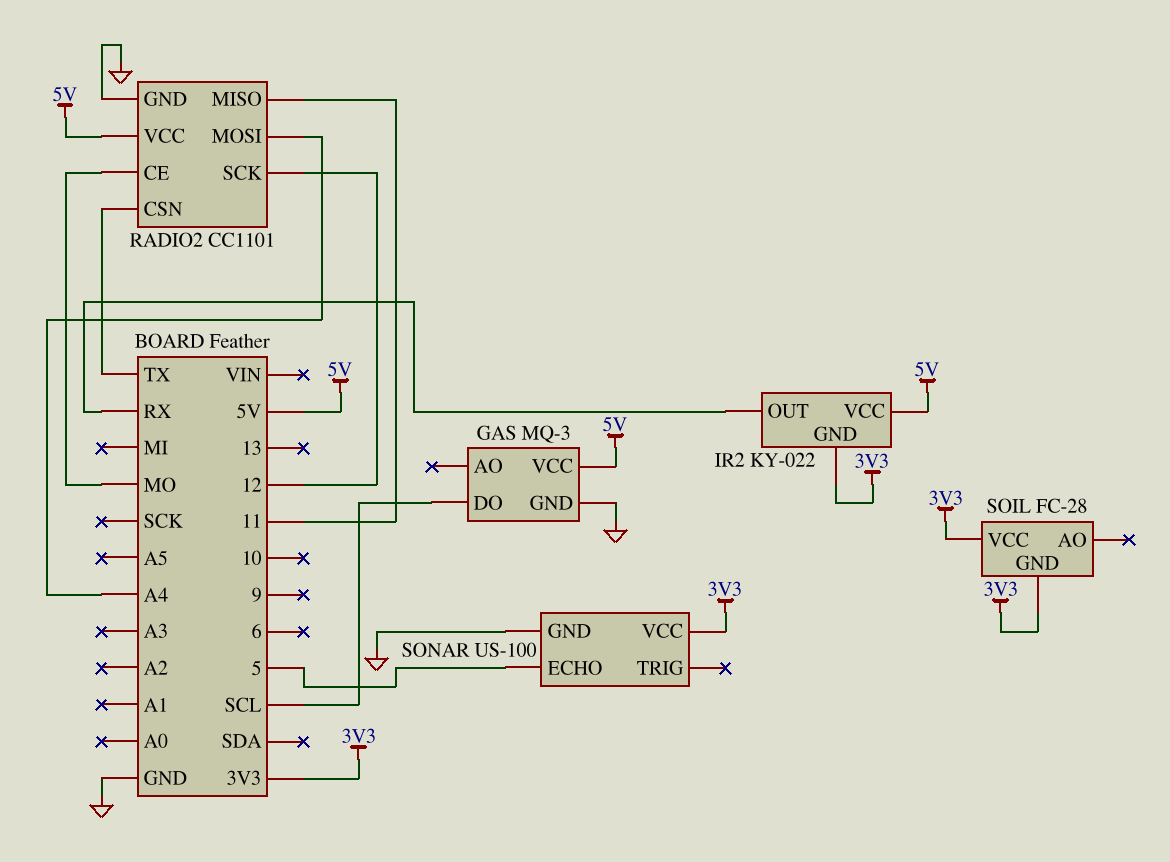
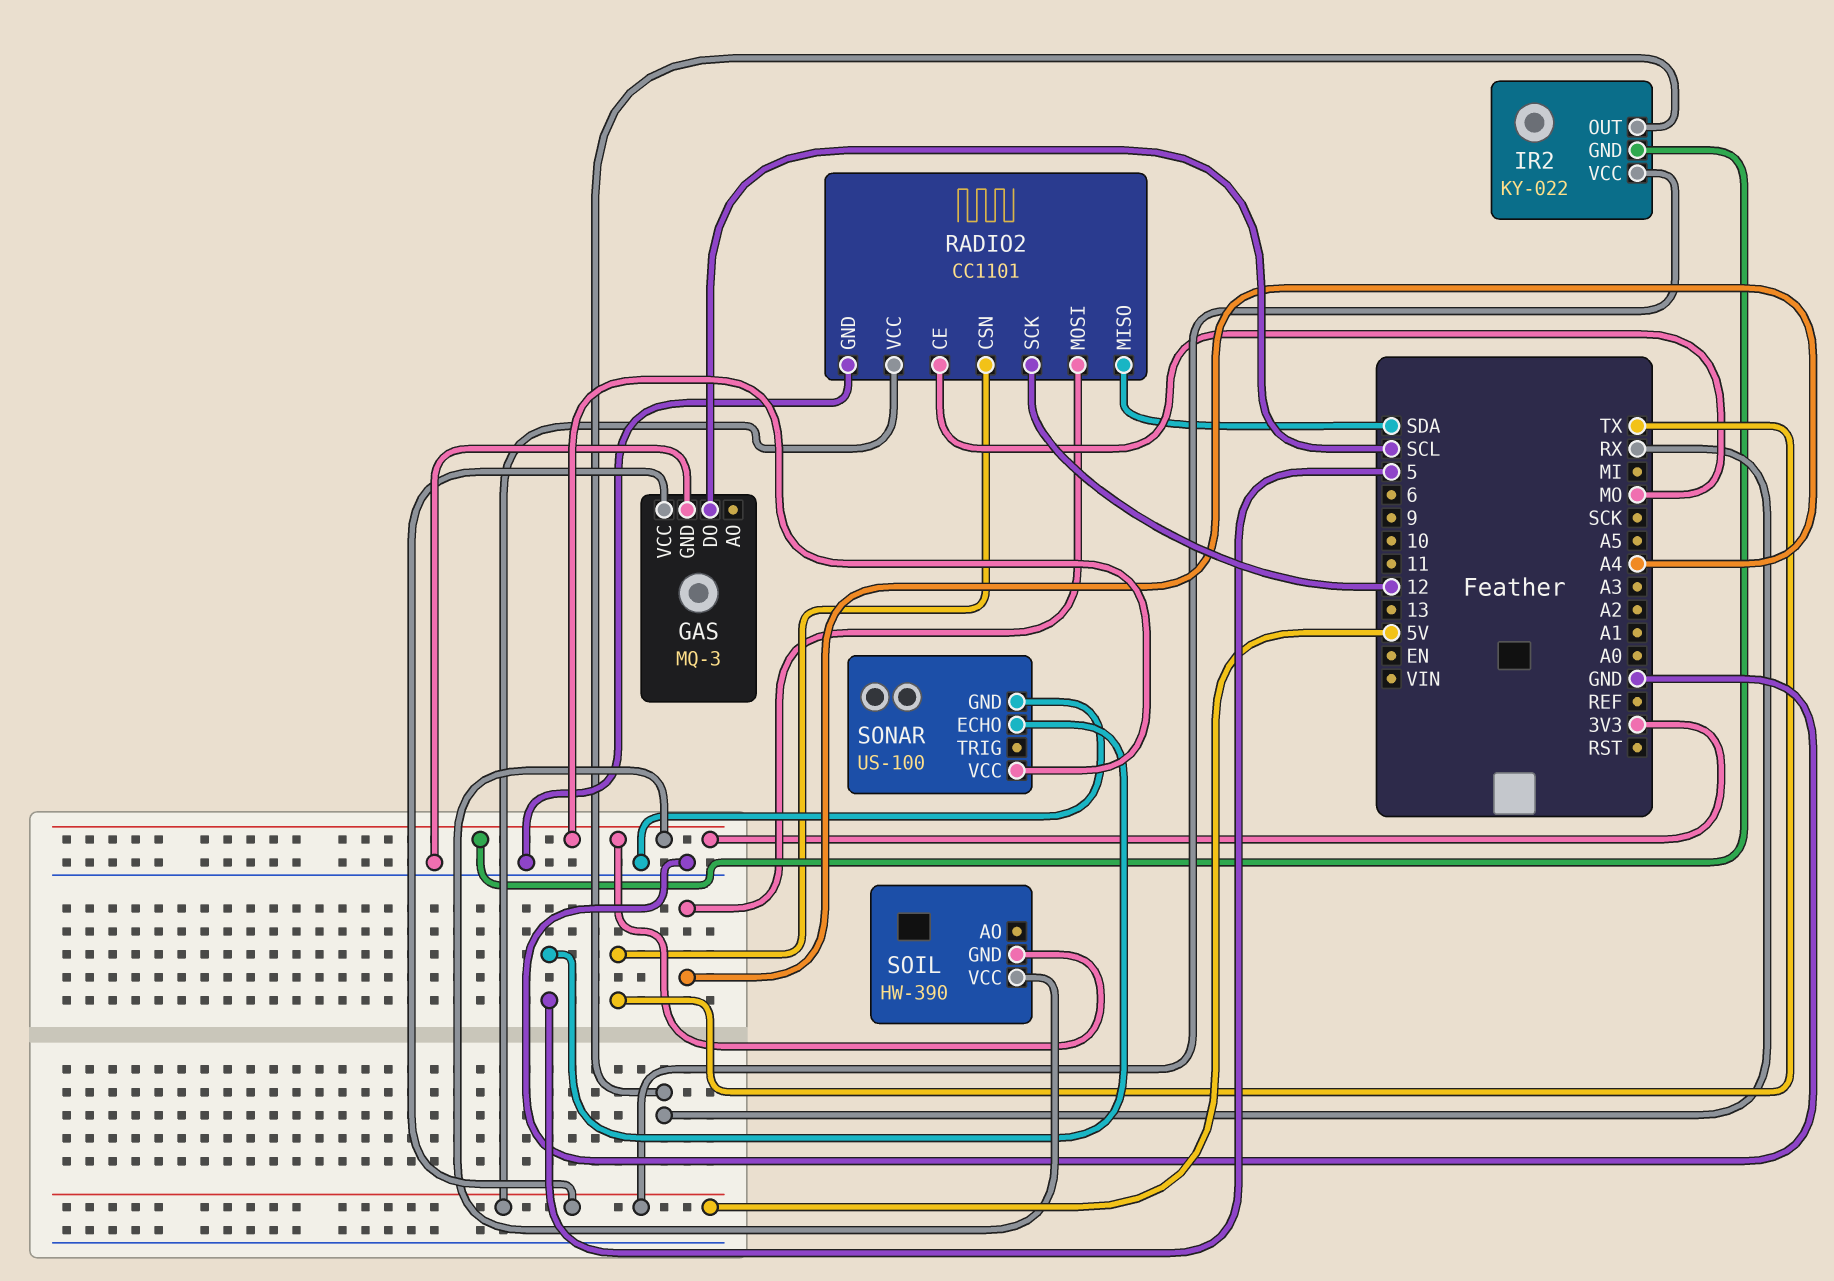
RADIO2 pin MISO: 11 -> SDA
SOIL: FC-28 -> HW-390

